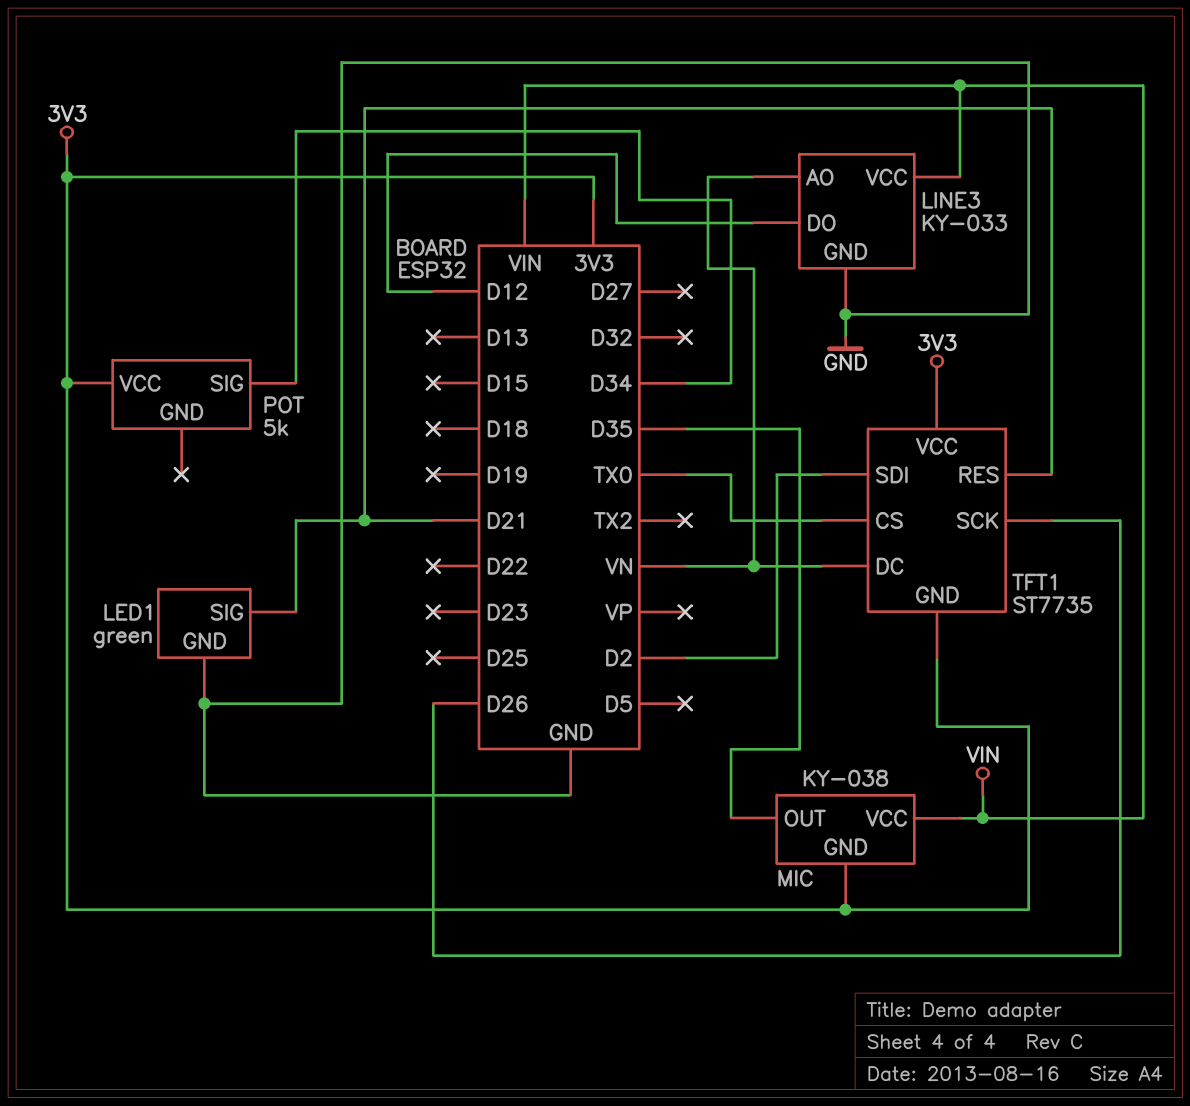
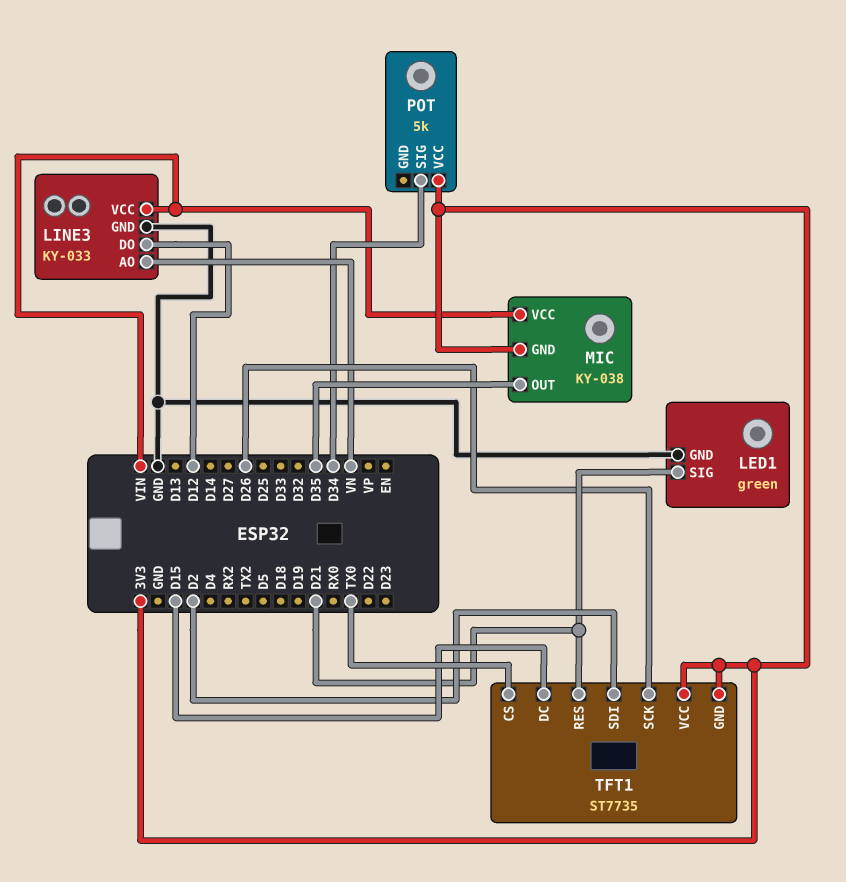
TFT1 pin DC: VN -> D15

